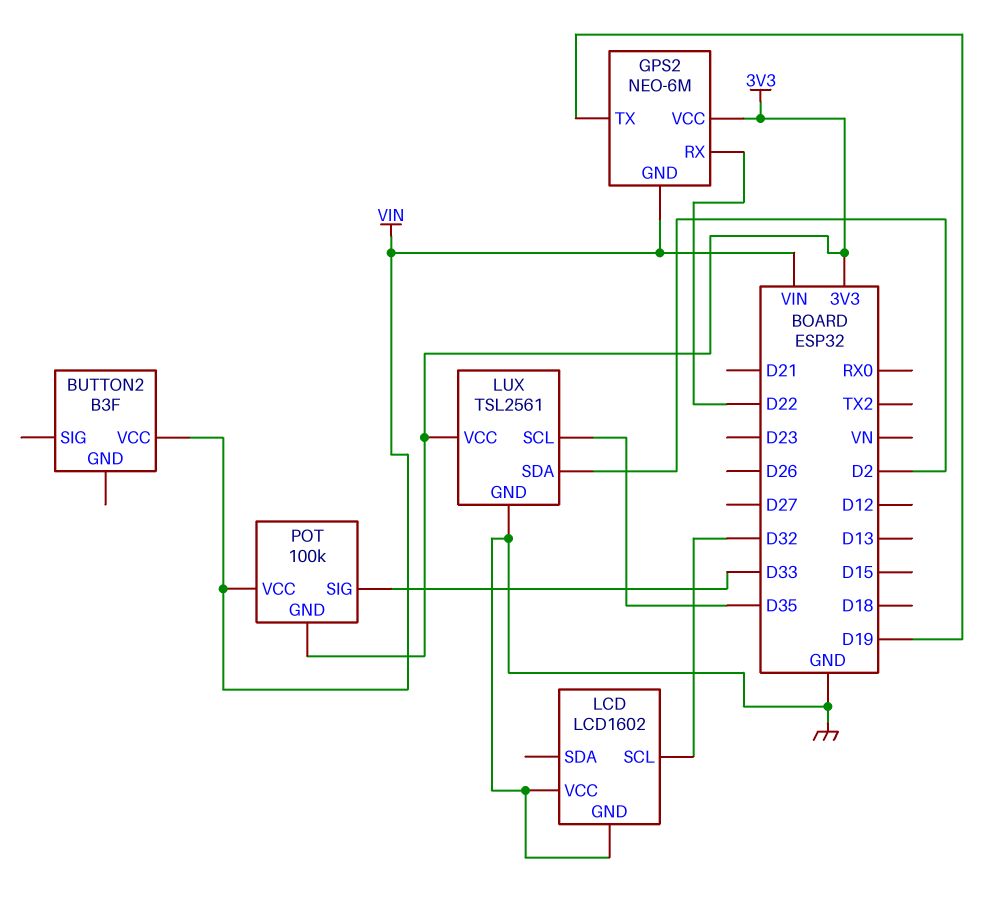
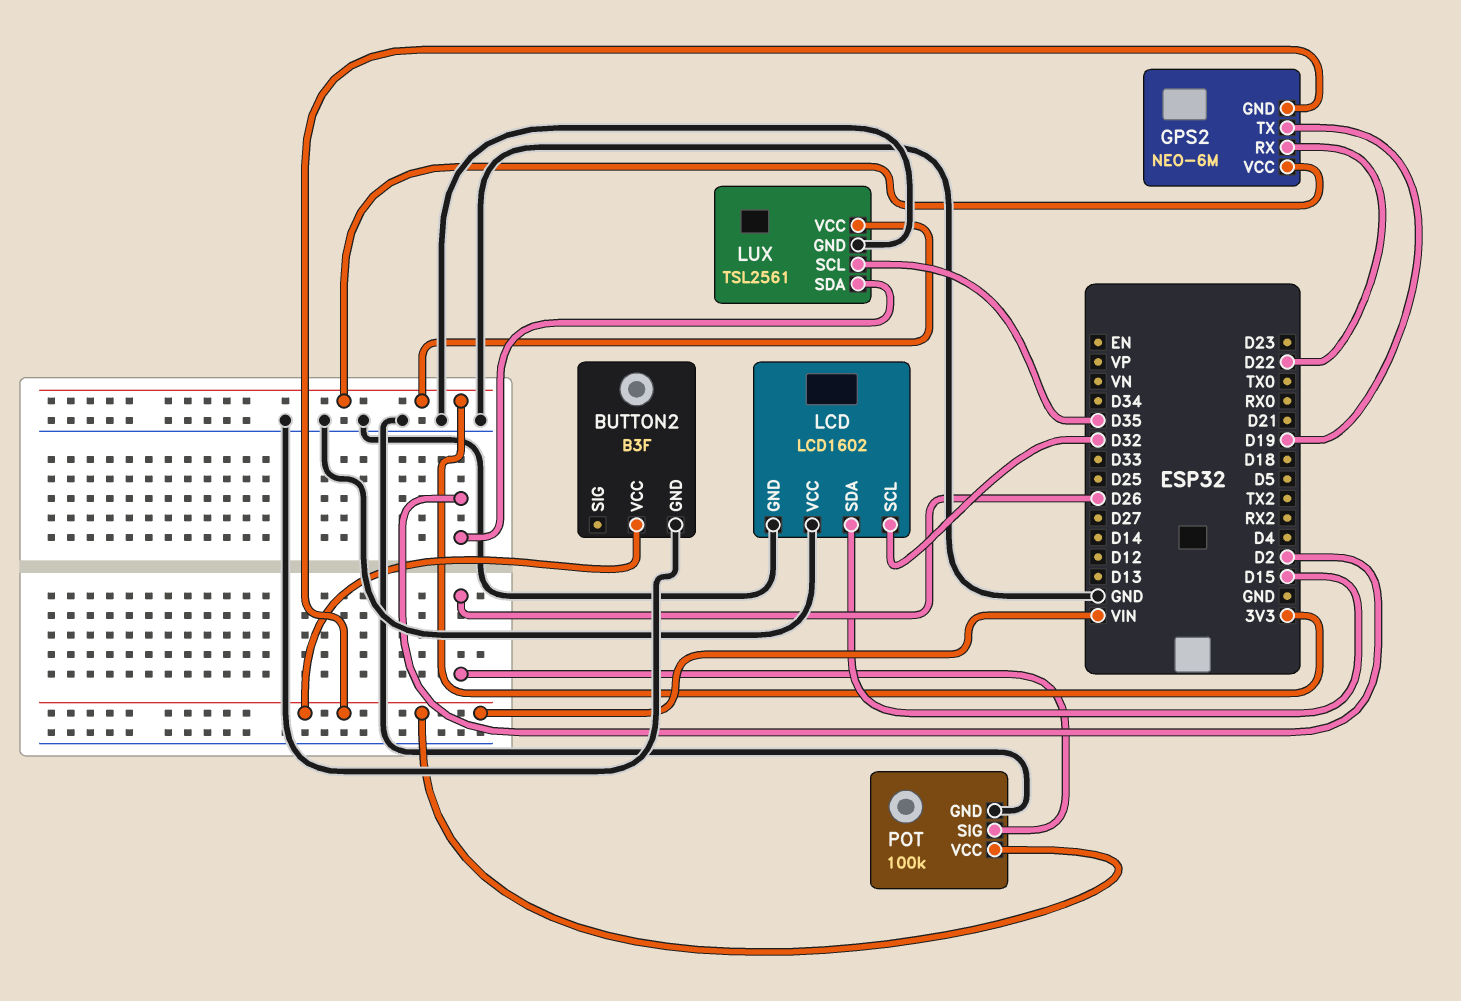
BUTTON2 pin GND: none -> GND
LCD pin SDA: none -> D15
POT pin GND: 3V3 -> GND
POT pin SIG: D33 -> D26

